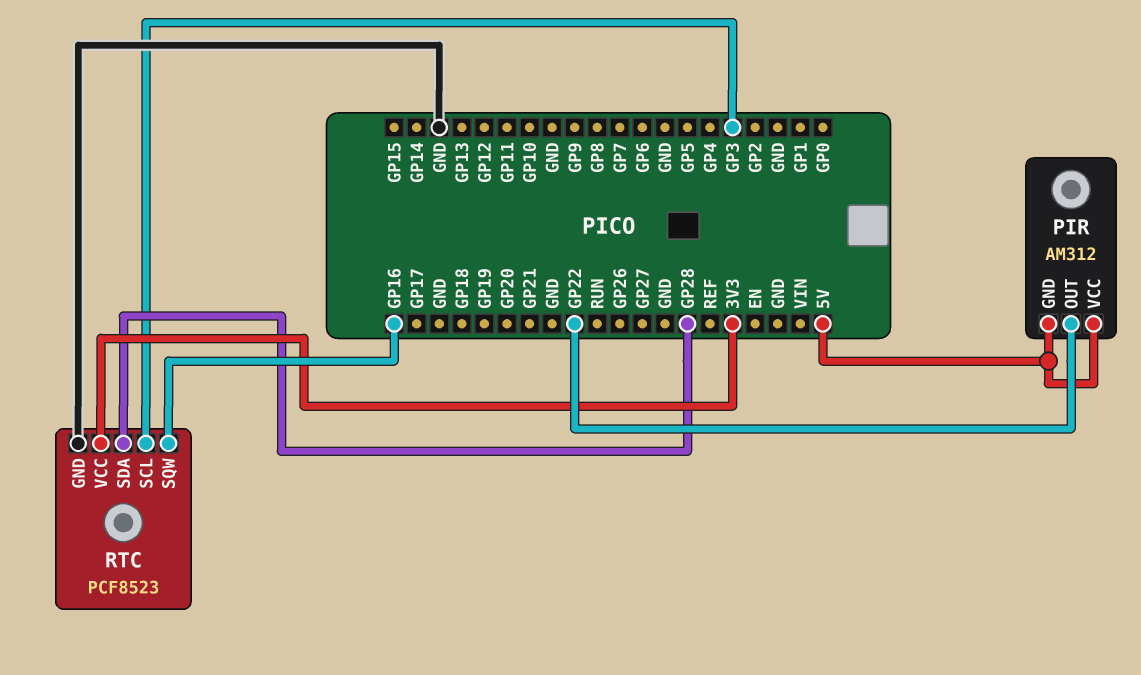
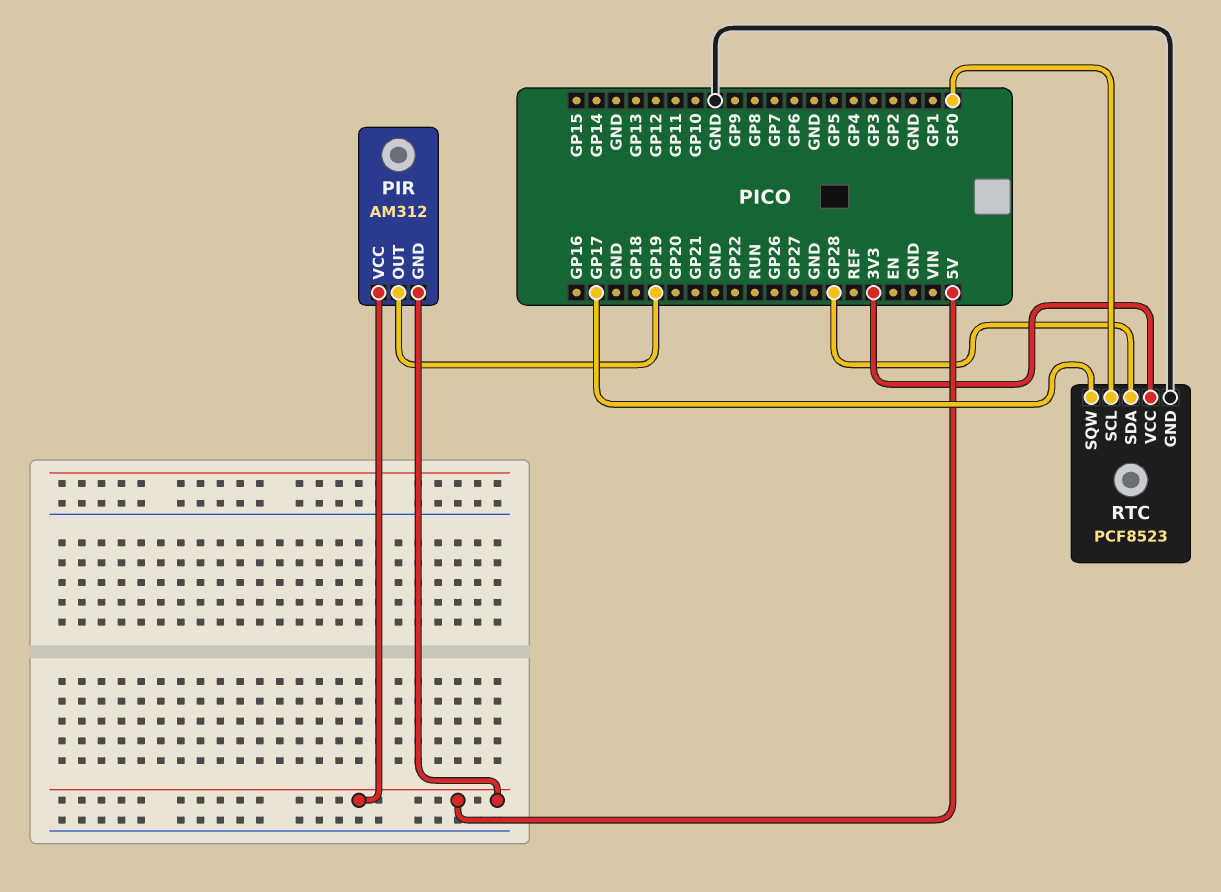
PIR pin OUT: GP22 -> GP19
RTC pin SCL: GP3 -> GP0
RTC pin SQW: GP16 -> GP17

